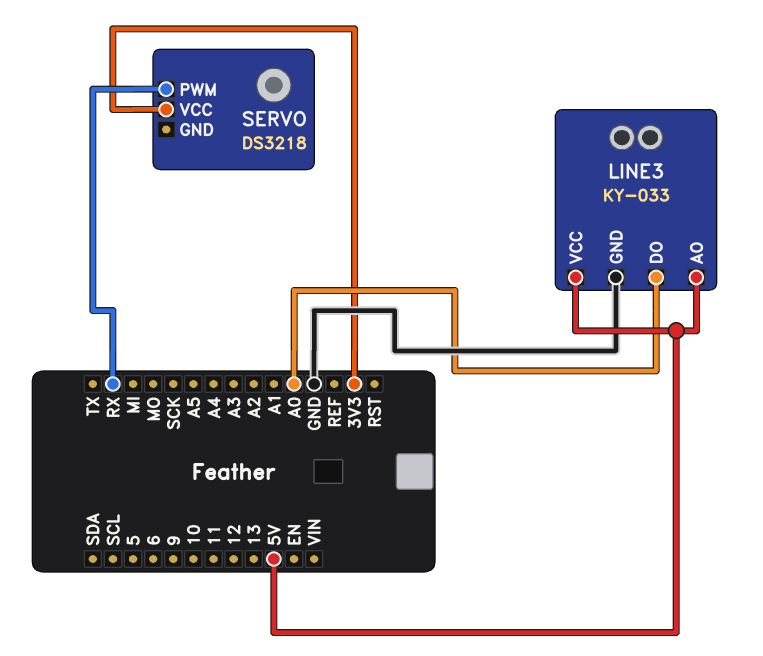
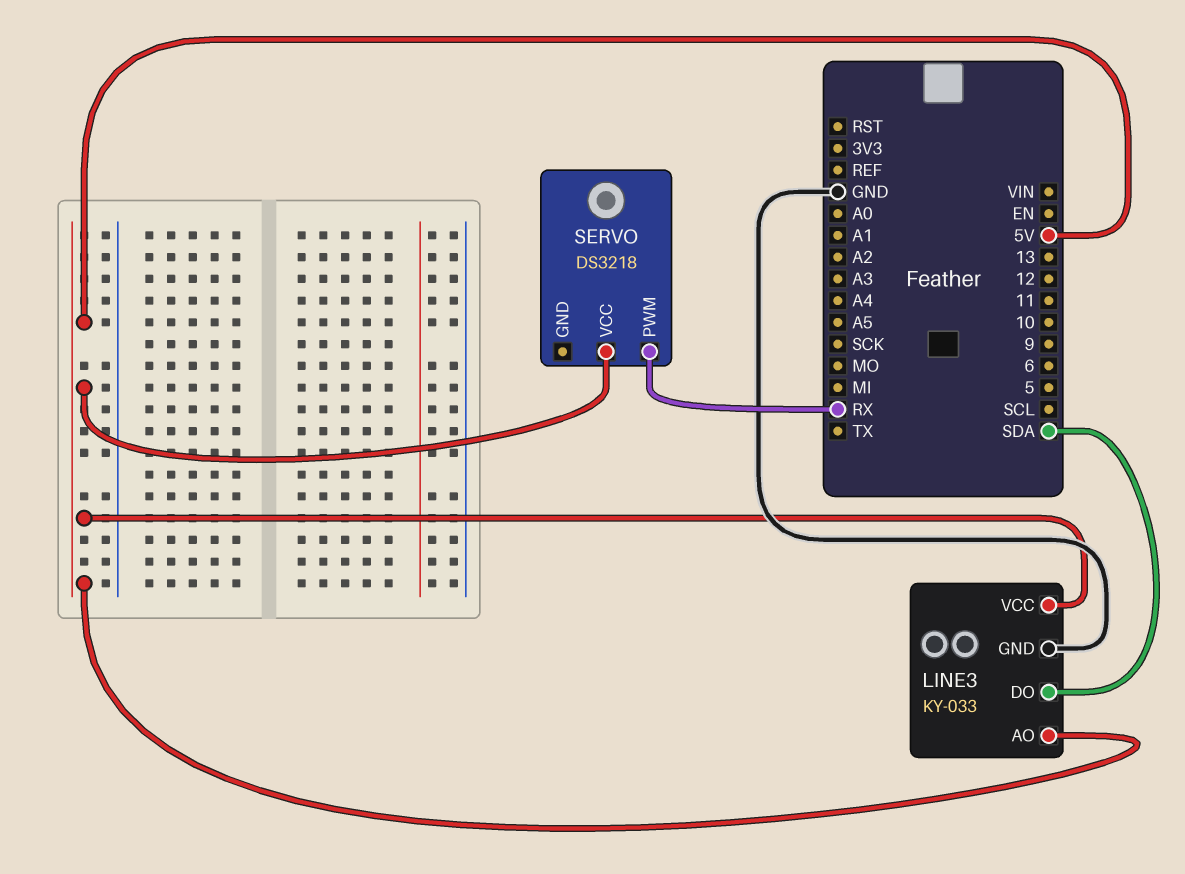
LINE3 pin DO: A0 -> SDA
SERVO pin VCC: 3V3 -> 5V

